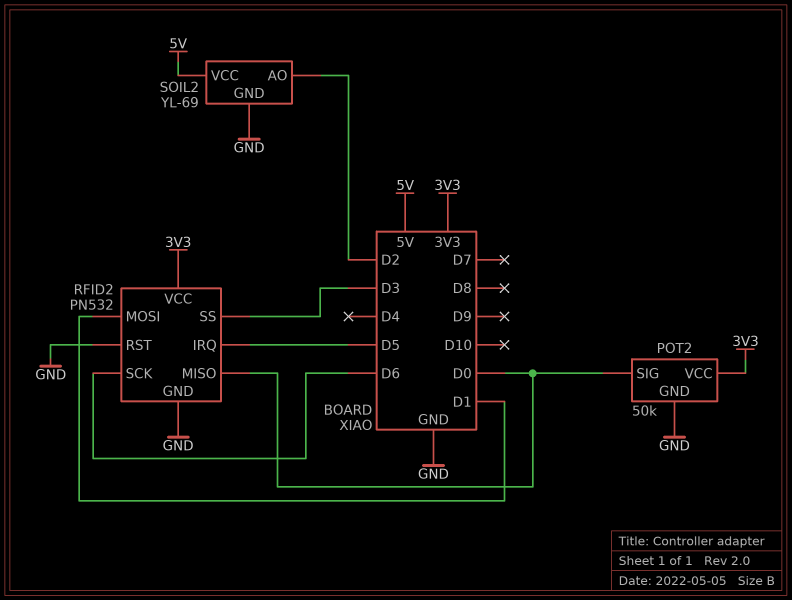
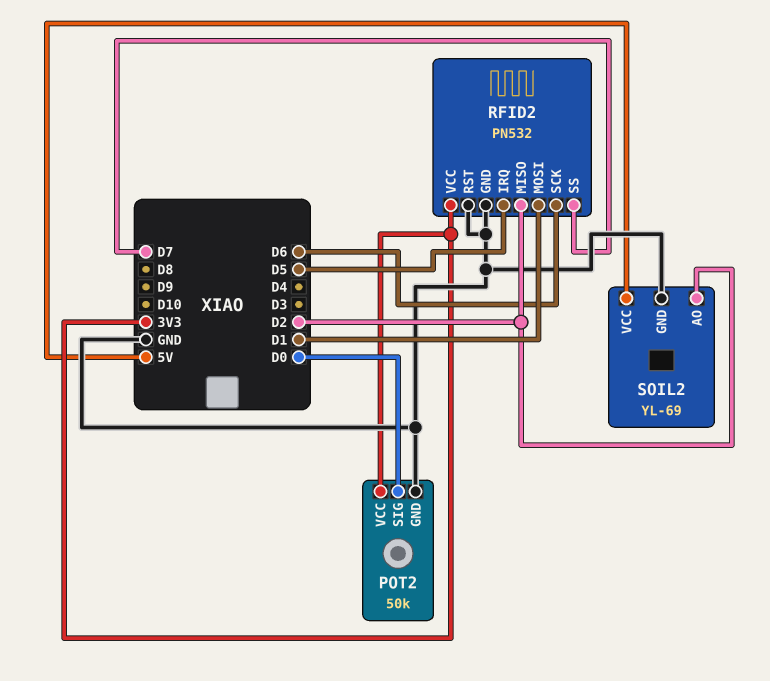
RFID2 pin MISO: D0 -> D2
RFID2 pin SS: D3 -> D7

